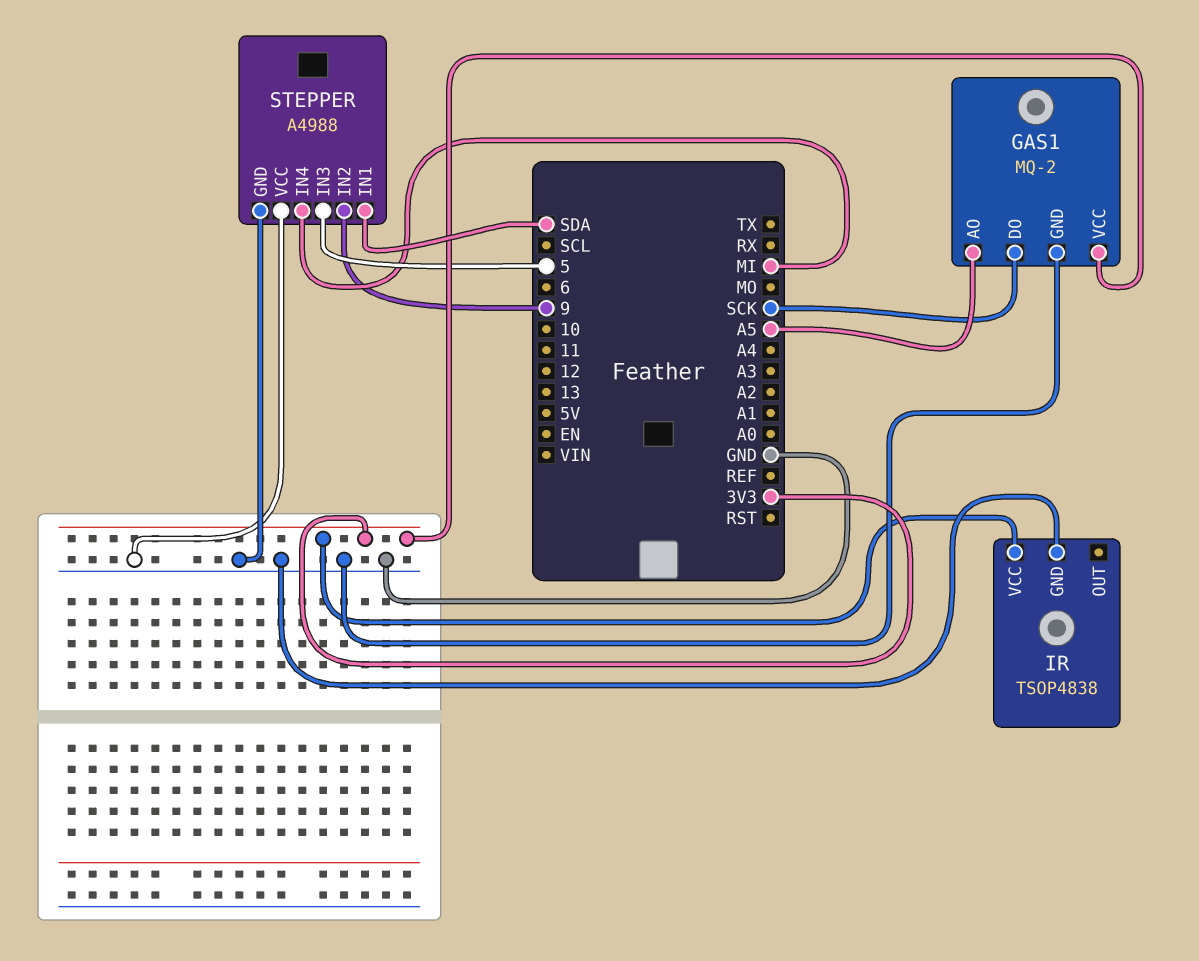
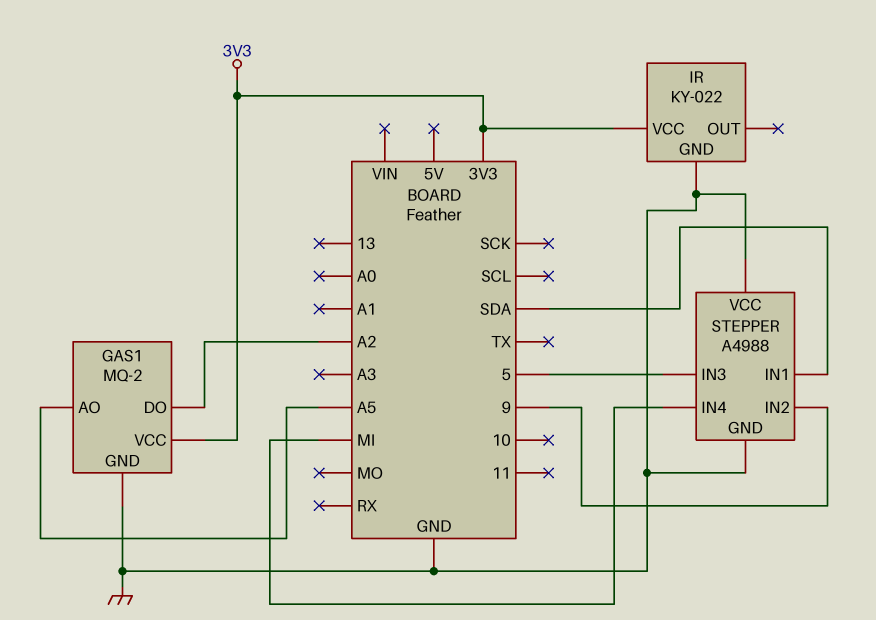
GAS1 pin DO: SCK -> A2
IR: TSOP4838 -> KY-022

